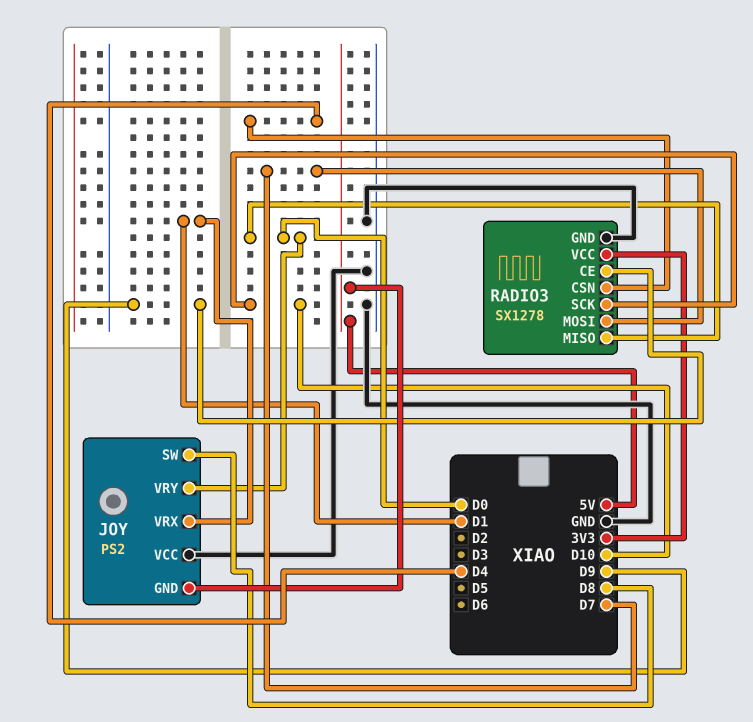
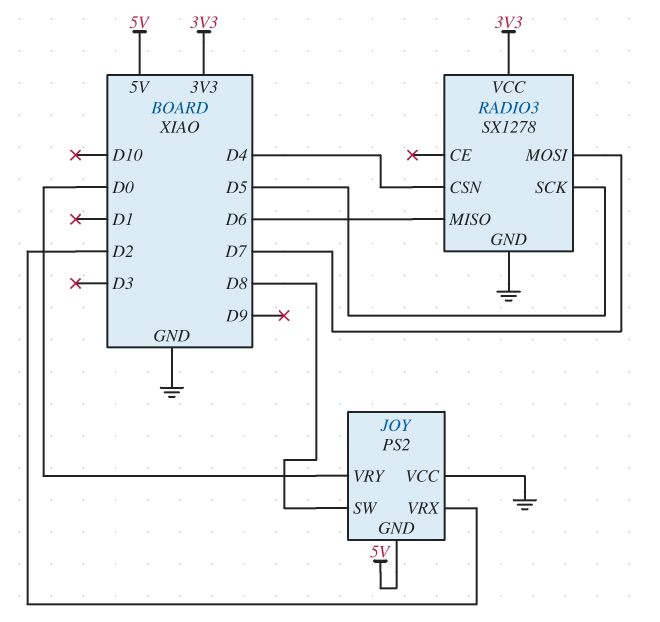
JOY pin VRX: D1 -> D2
RADIO3 pin CE: D9 -> none
RADIO3 pin MISO: D0 -> D6
RADIO3 pin SCK: D10 -> D5

